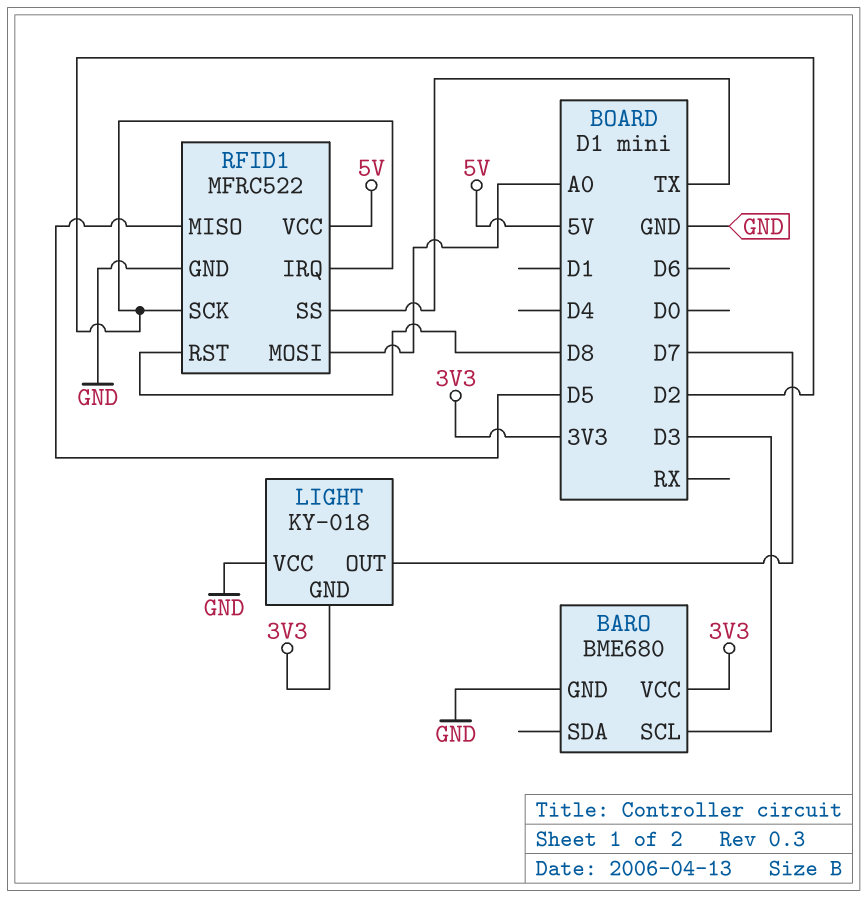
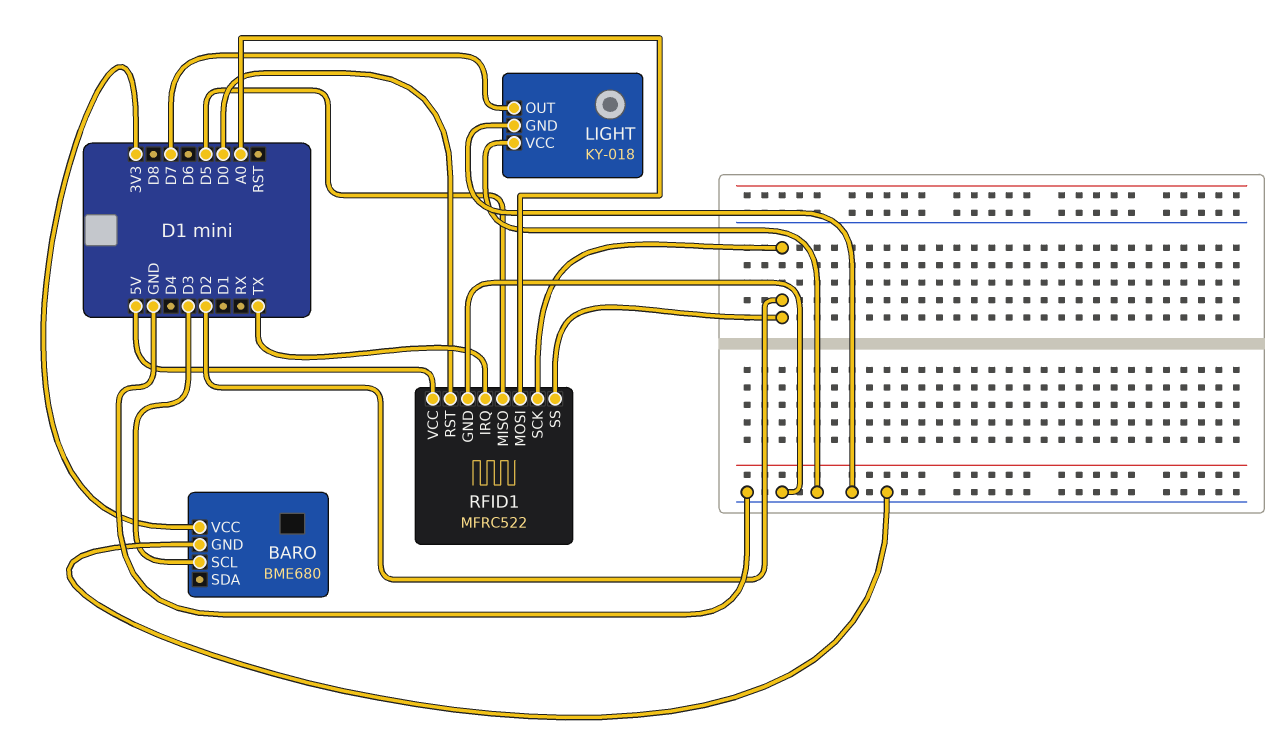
LIGHT pin GND: 3V3 -> GND
RFID1 pin IRQ: D2 -> TX
RFID1 pin RST: D8 -> D0
RFID1 pin SS: TX -> D2

